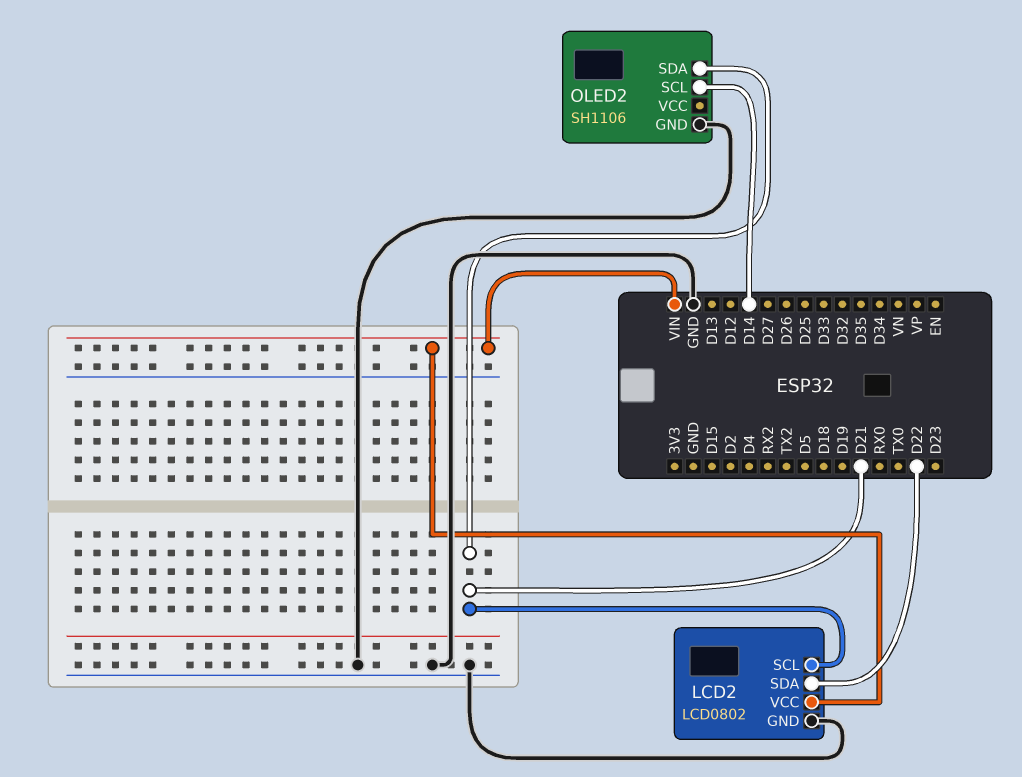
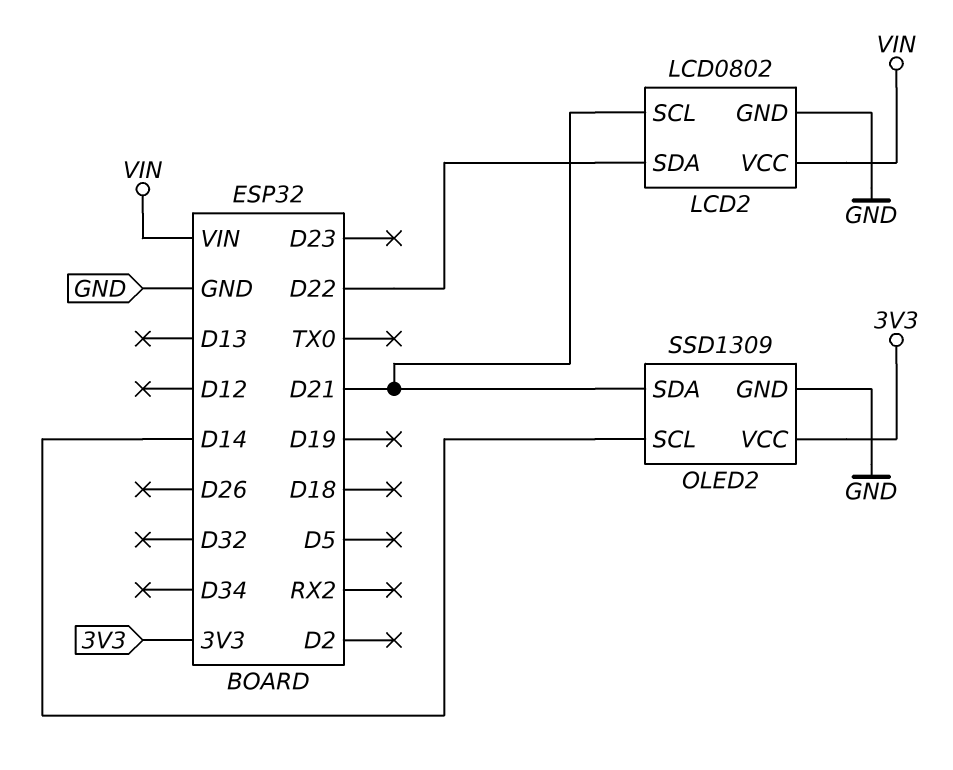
OLED2: SH1106 -> SSD1309
OLED2 pin VCC: none -> 3V3

